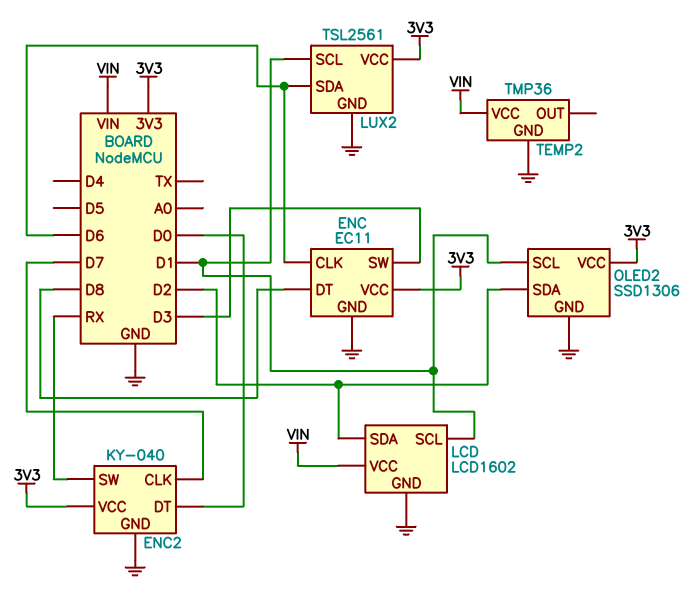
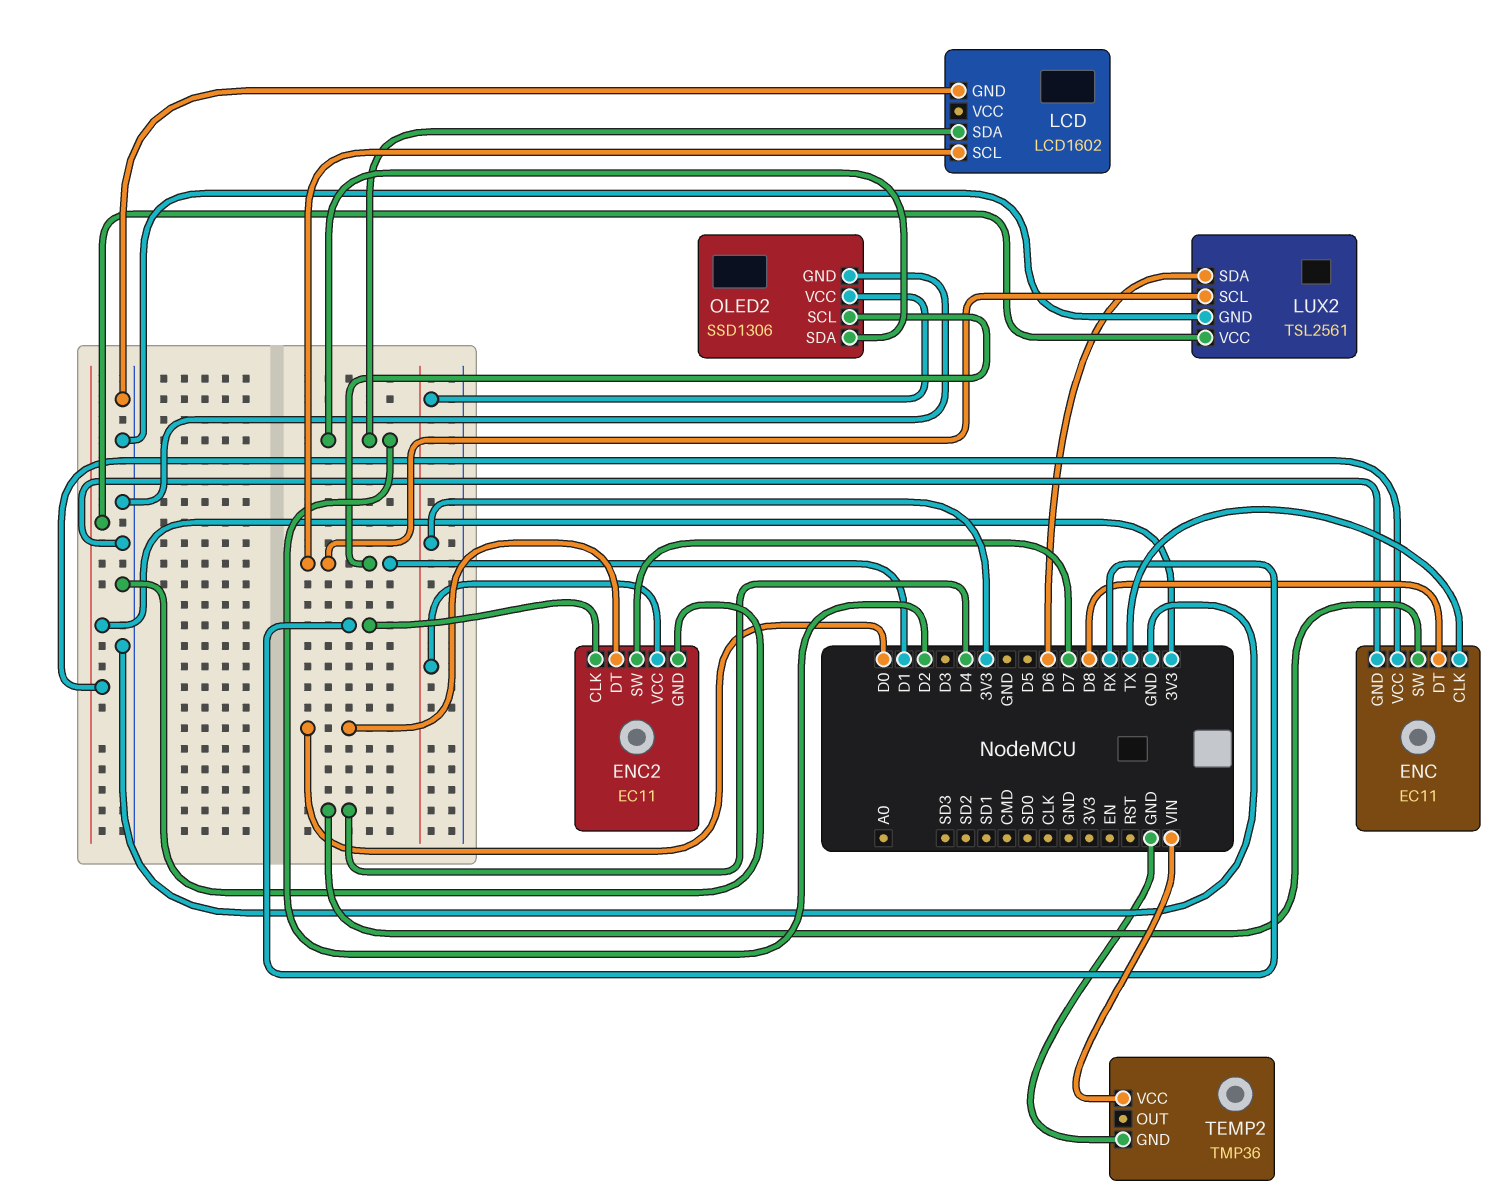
ENC pin CLK: D6 -> TX
ENC pin SW: D3 -> D4
ENC2: KY-040 -> EC11
ENC2 pin CLK: D7 -> RX
ENC2 pin SW: RX -> D7
LCD pin VCC: VIN -> none

